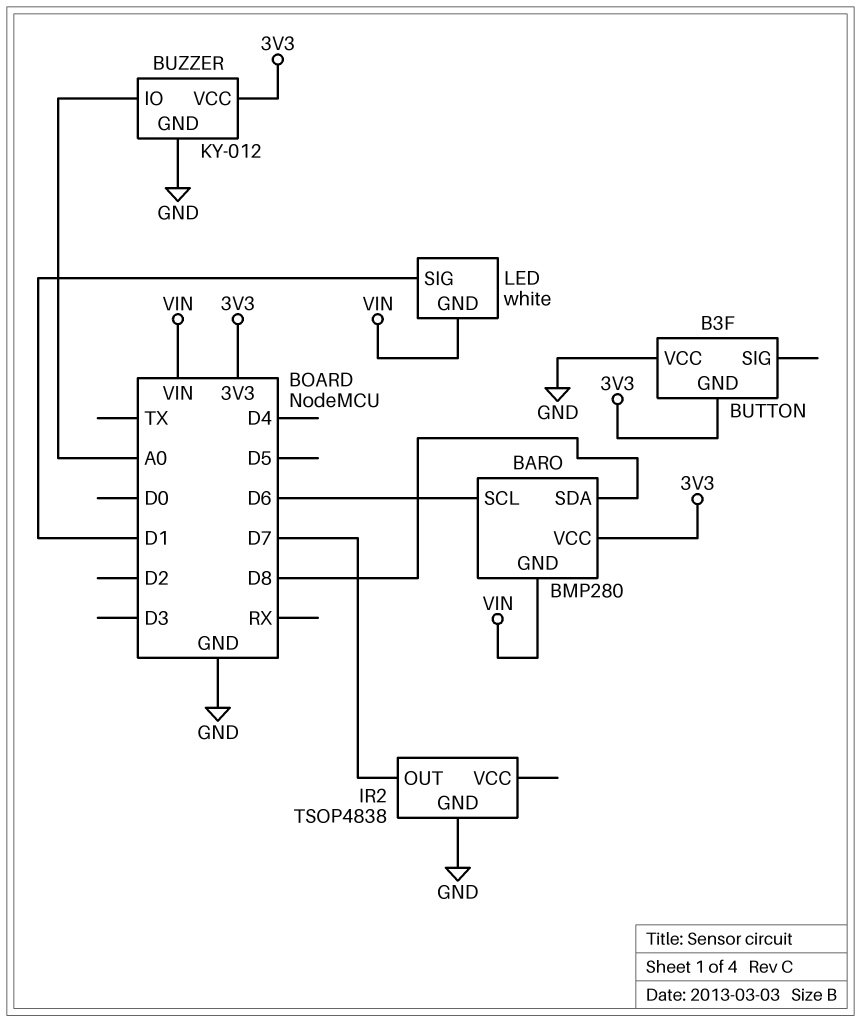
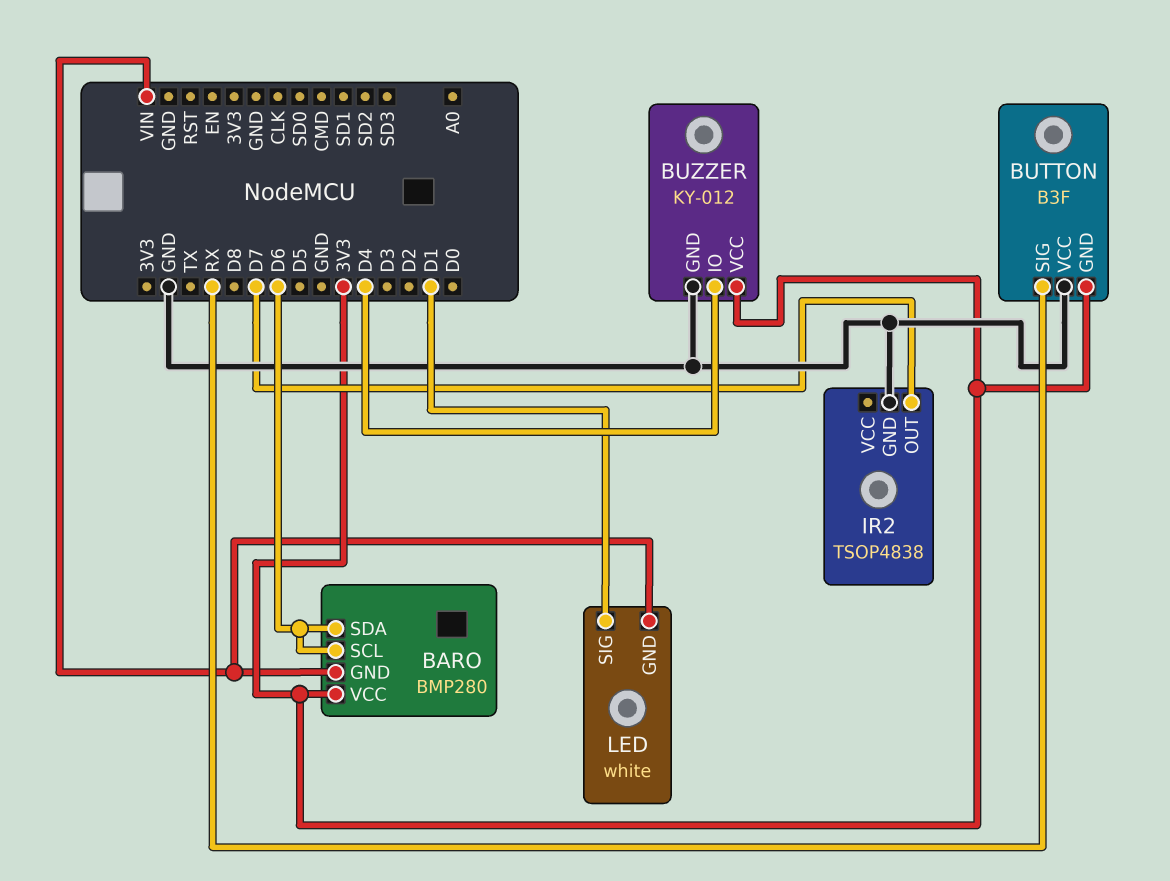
BARO pin SDA: D8 -> D6
BUTTON pin SIG: none -> RX
BUZZER pin IO: A0 -> D4

